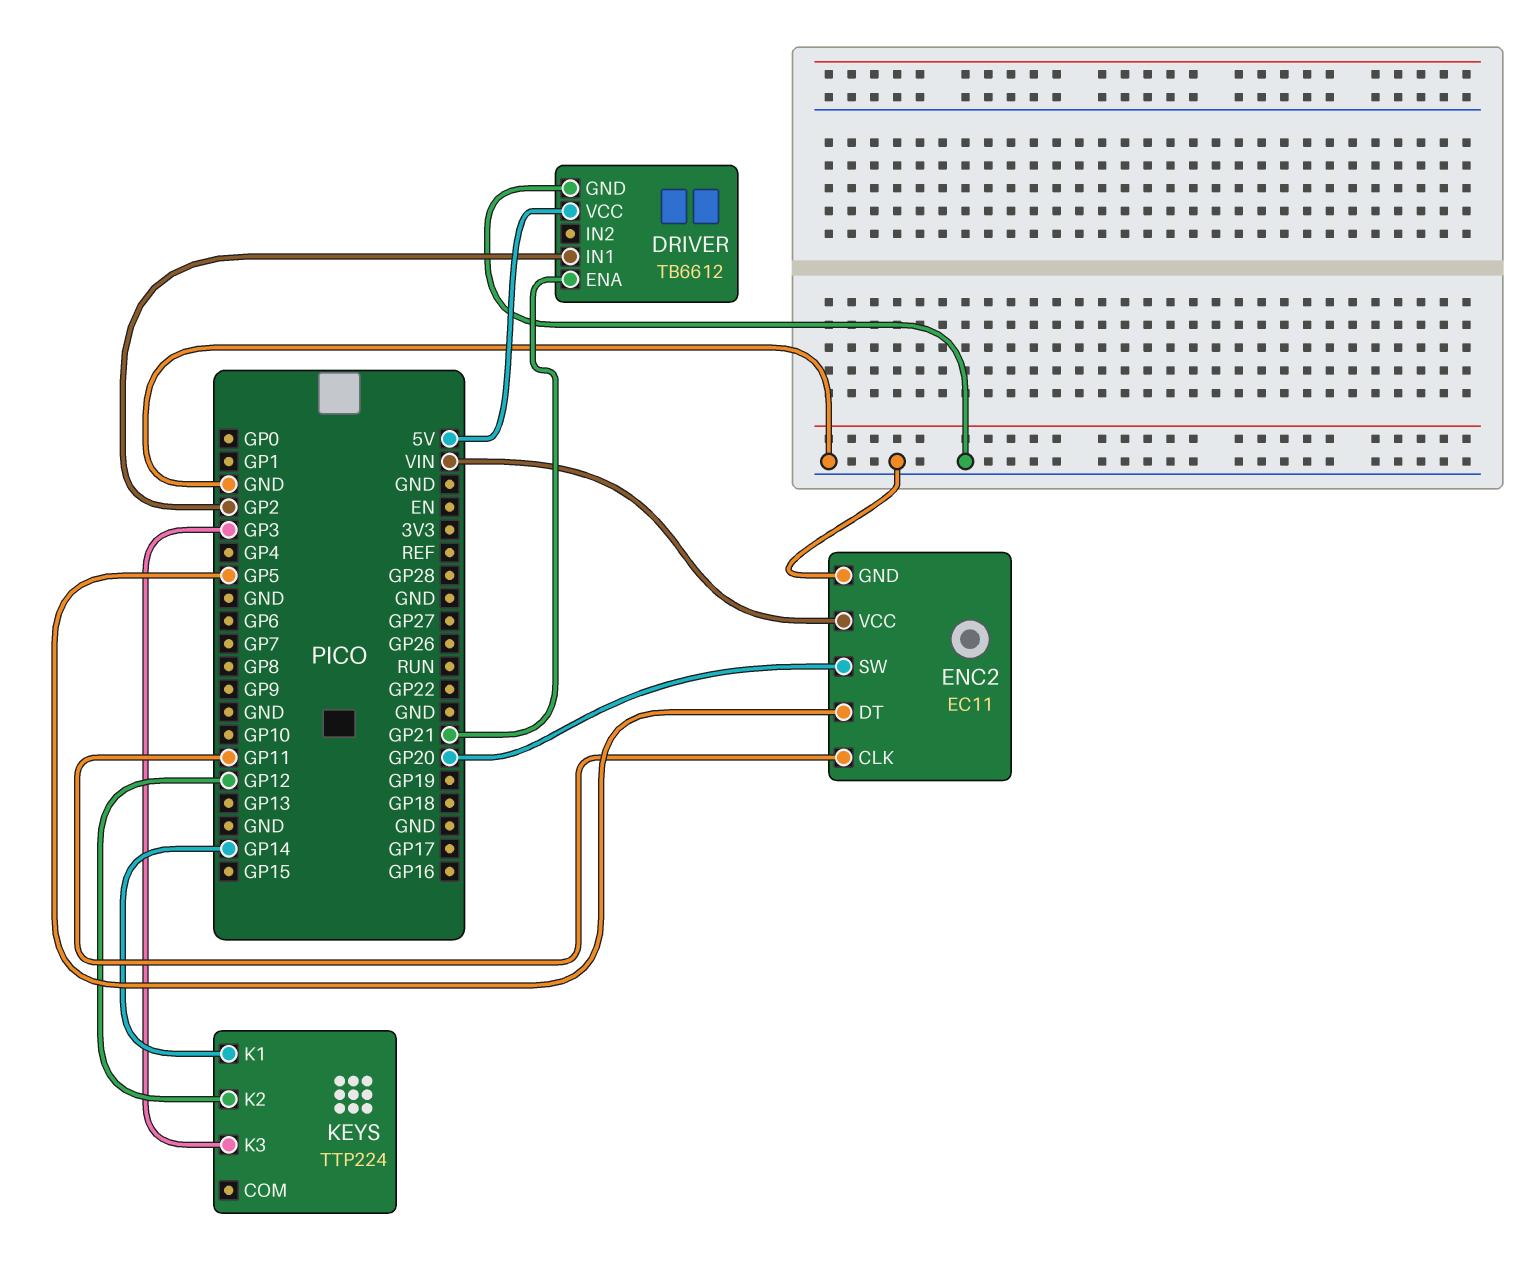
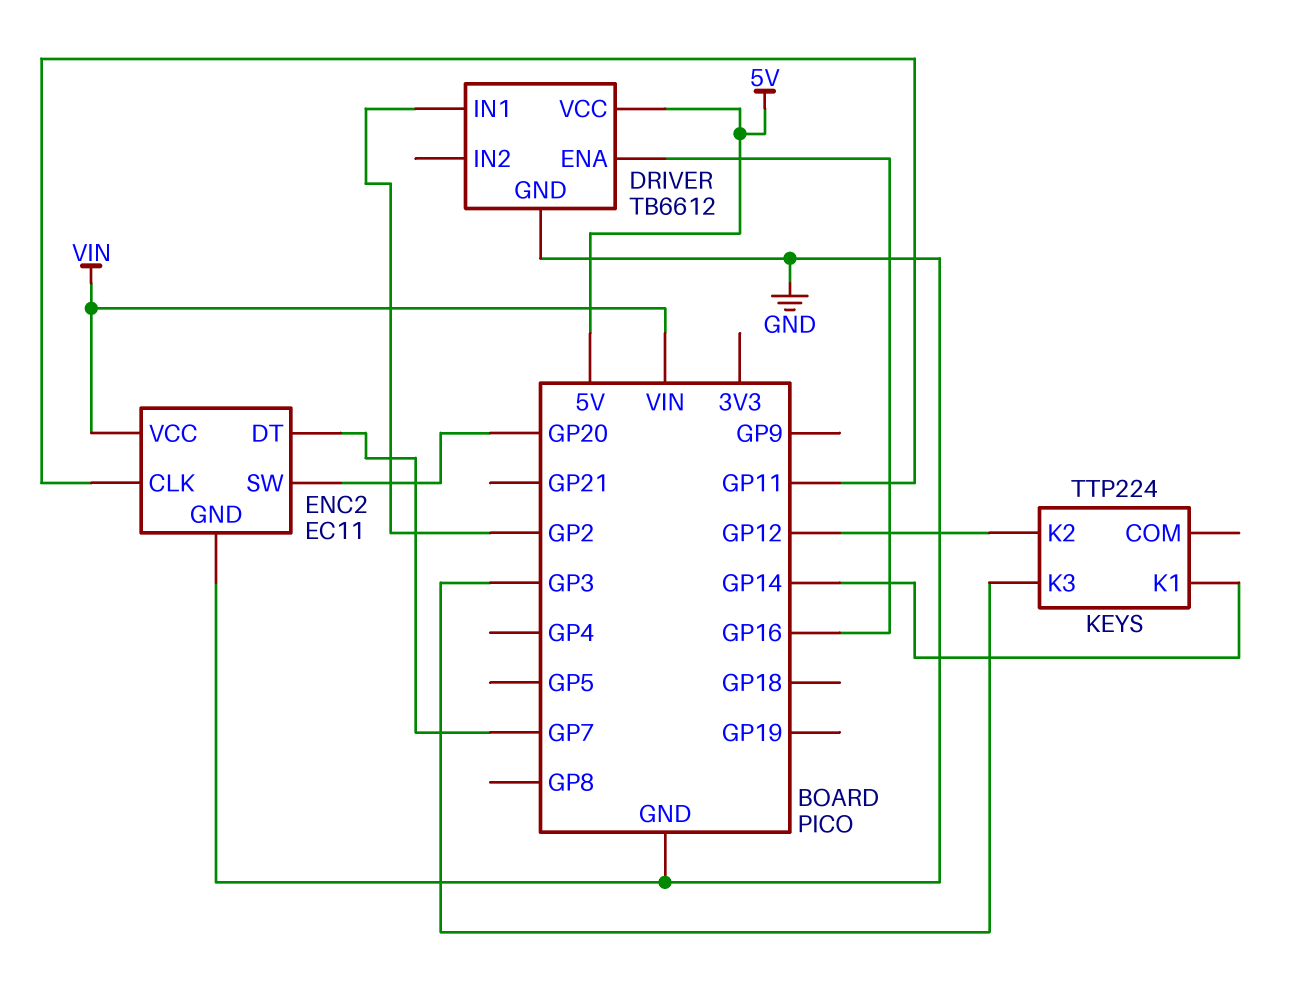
DRIVER pin ENA: GP21 -> GP16
ENC2 pin DT: GP5 -> GP7

